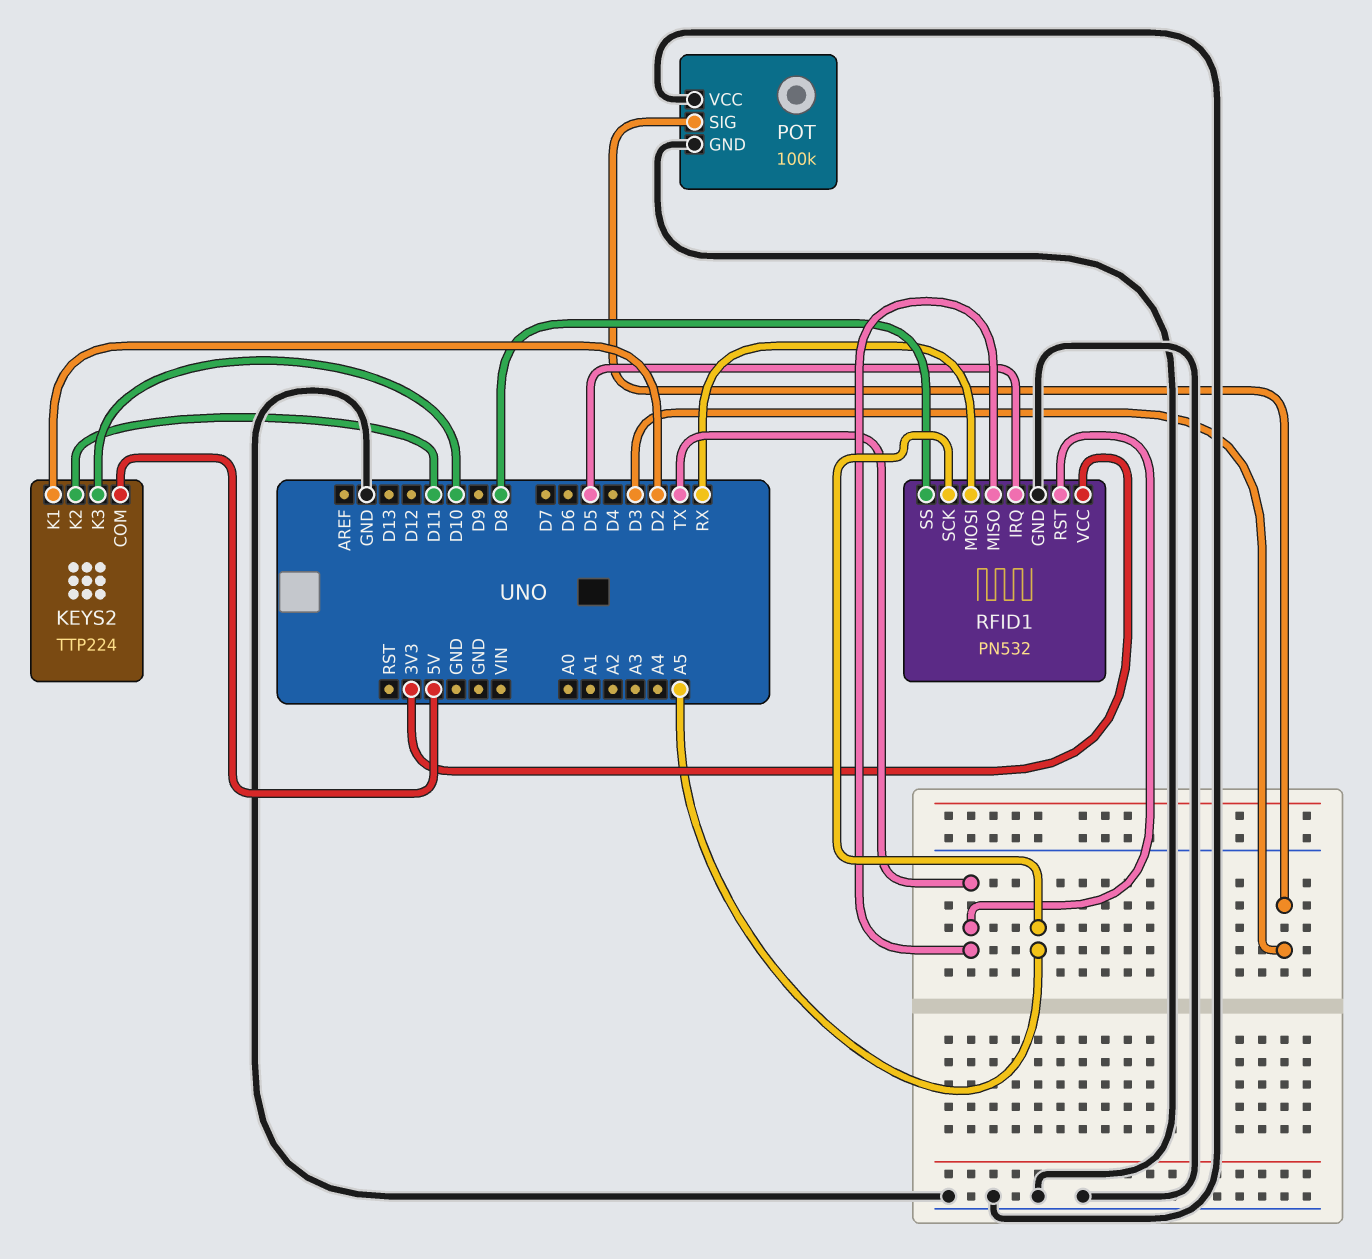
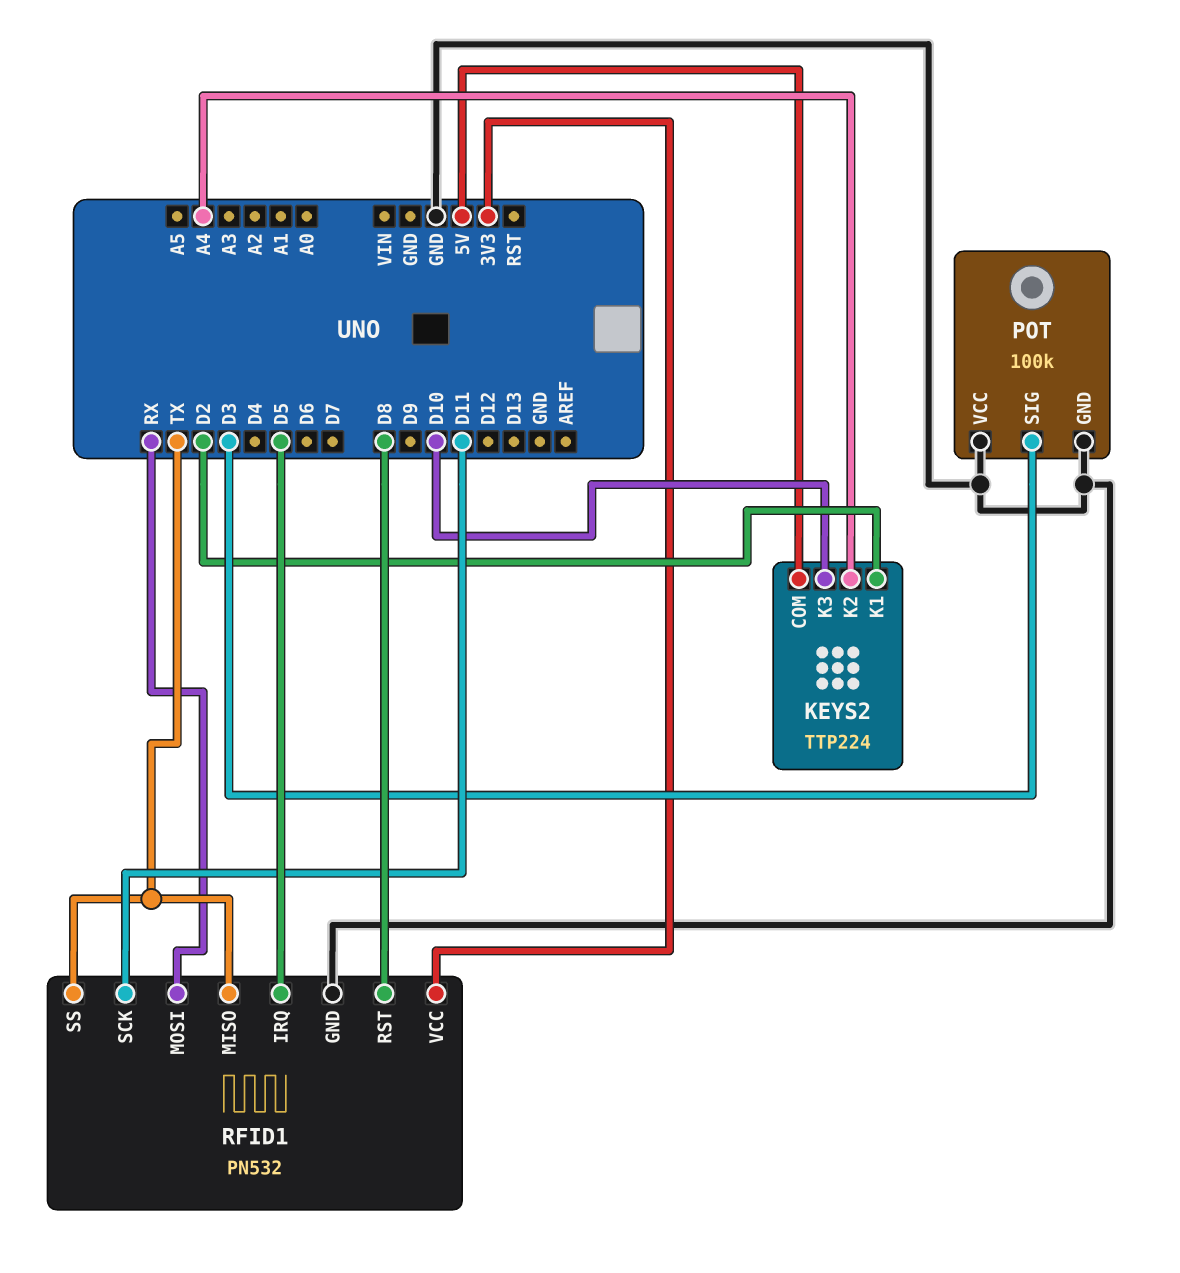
KEYS2 pin K2: D11 -> A4
RFID1 pin RST: TX -> D8
RFID1 pin SCK: A5 -> D11
RFID1 pin SS: D8 -> TX

